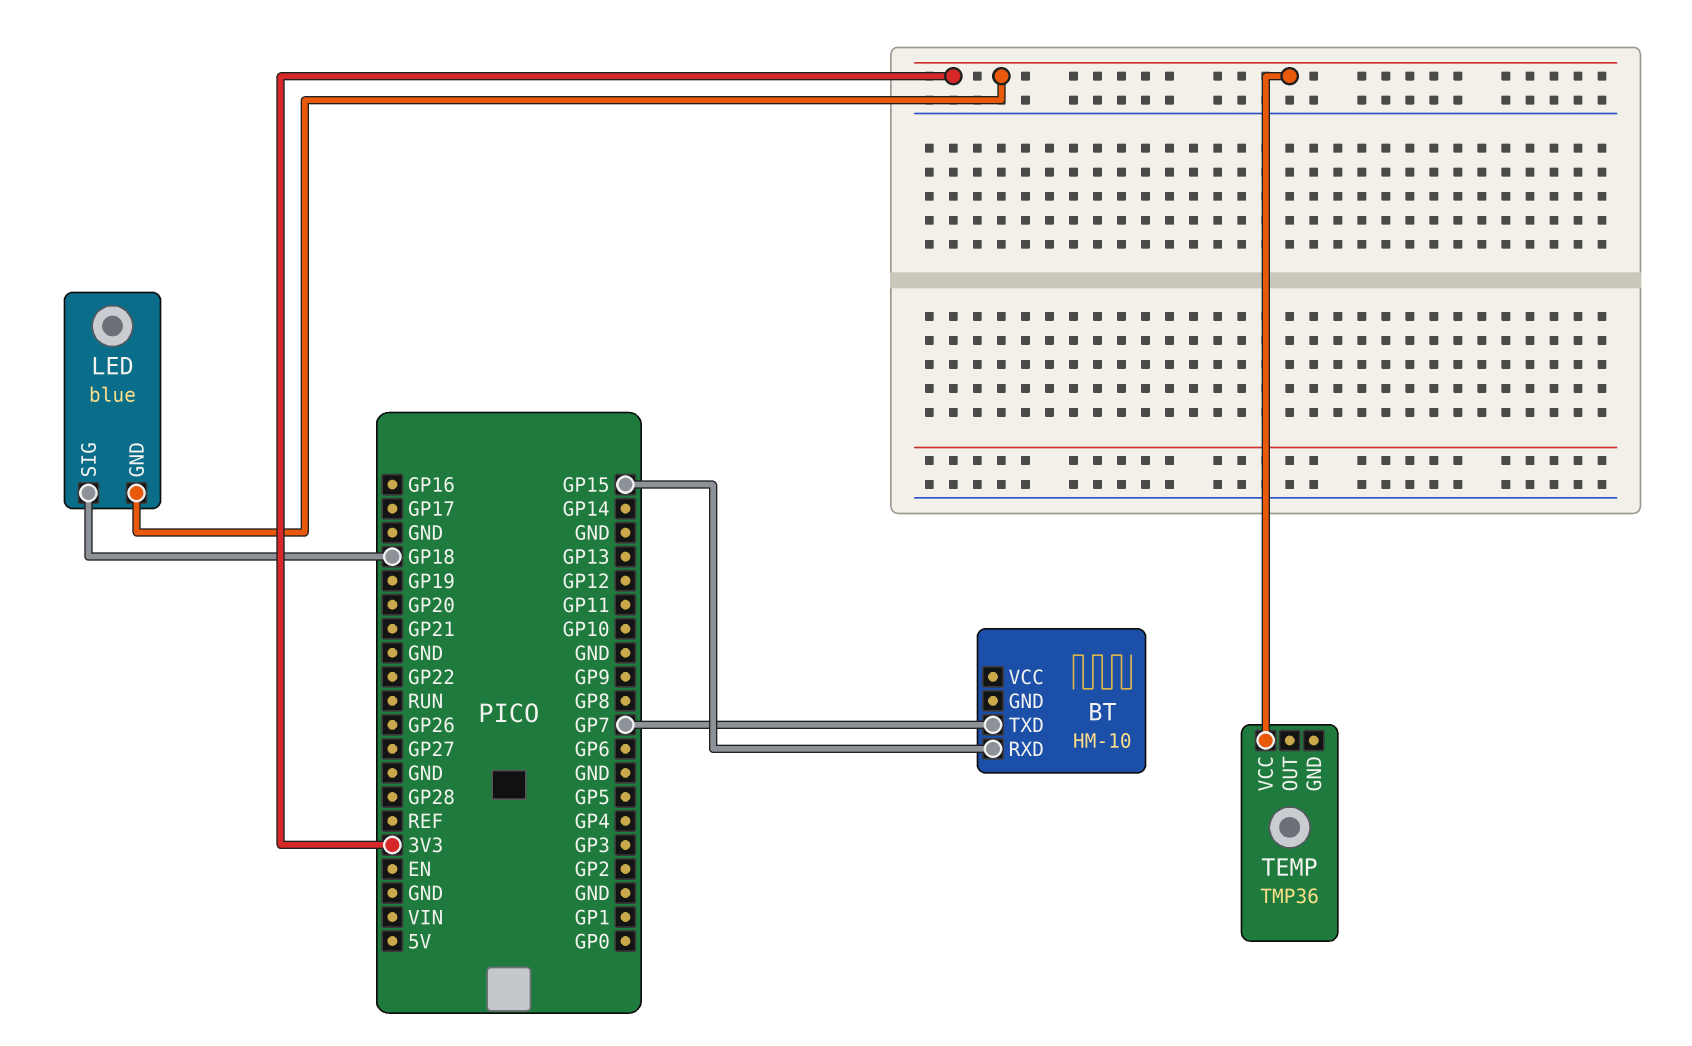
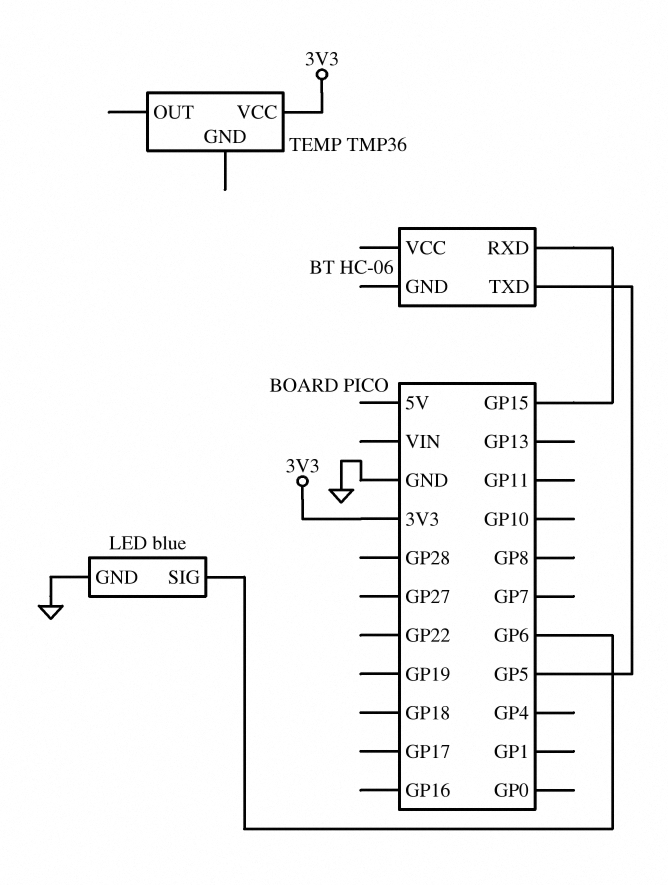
BT: HM-10 -> HC-06
BT pin TXD: GP7 -> GP5
LED pin GND: 3V3 -> GND
LED pin SIG: GP18 -> GP6

